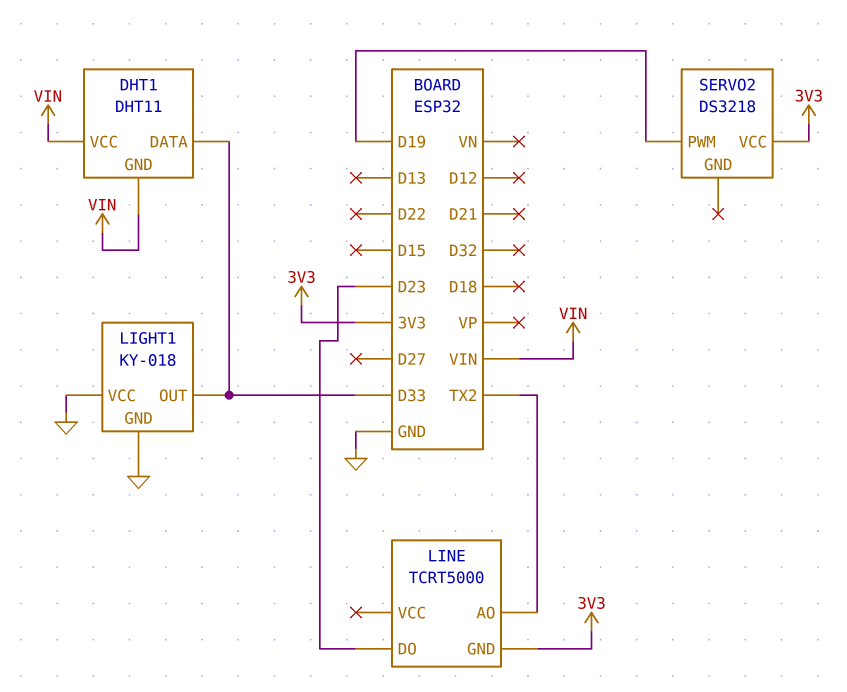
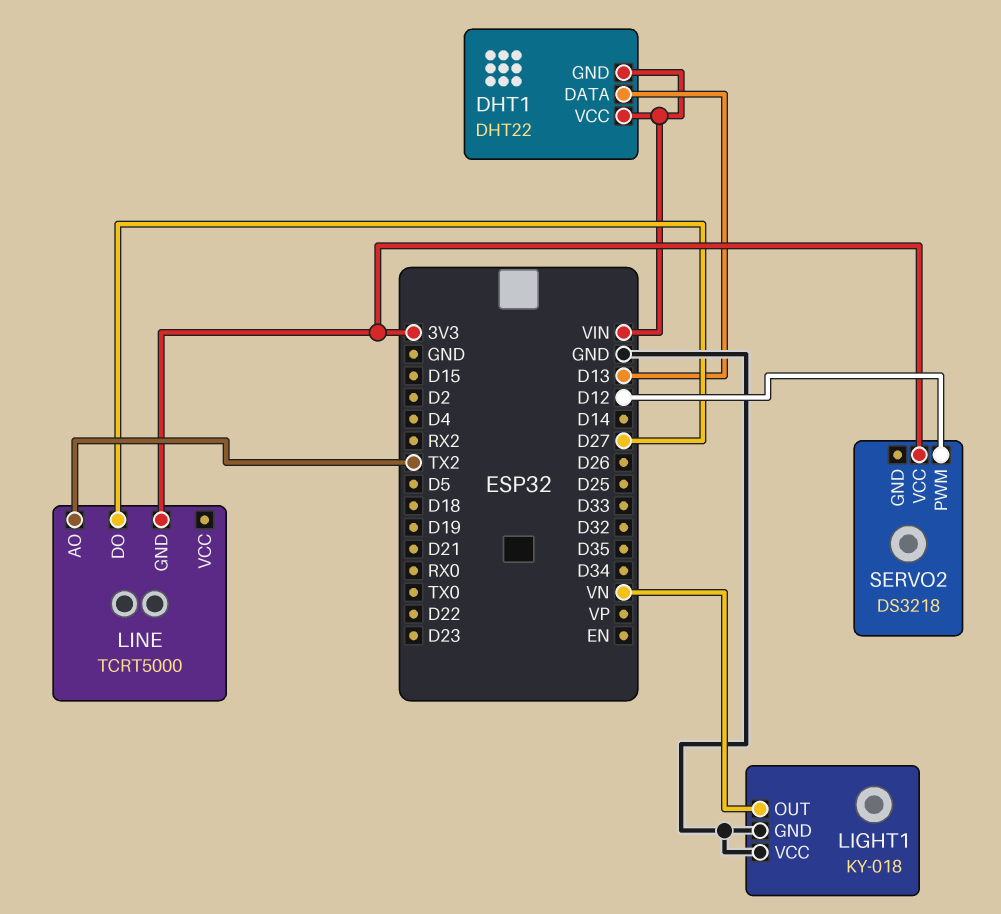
DHT1: DHT11 -> DHT22
DHT1 pin DATA: D33 -> D13
LIGHT1 pin OUT: D33 -> VN
LINE pin DO: D23 -> D27
SERVO2 pin PWM: D19 -> D12

